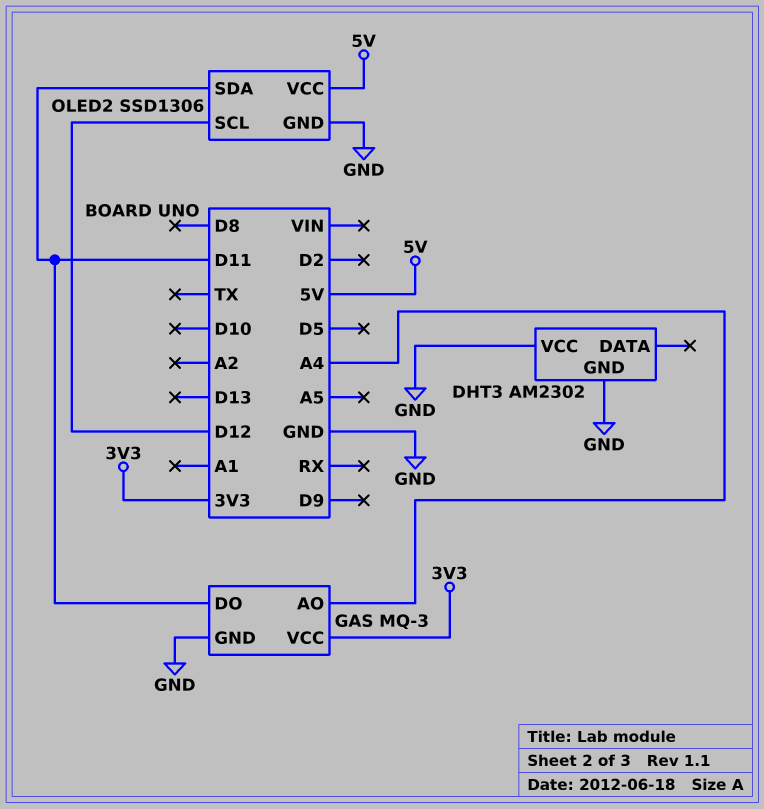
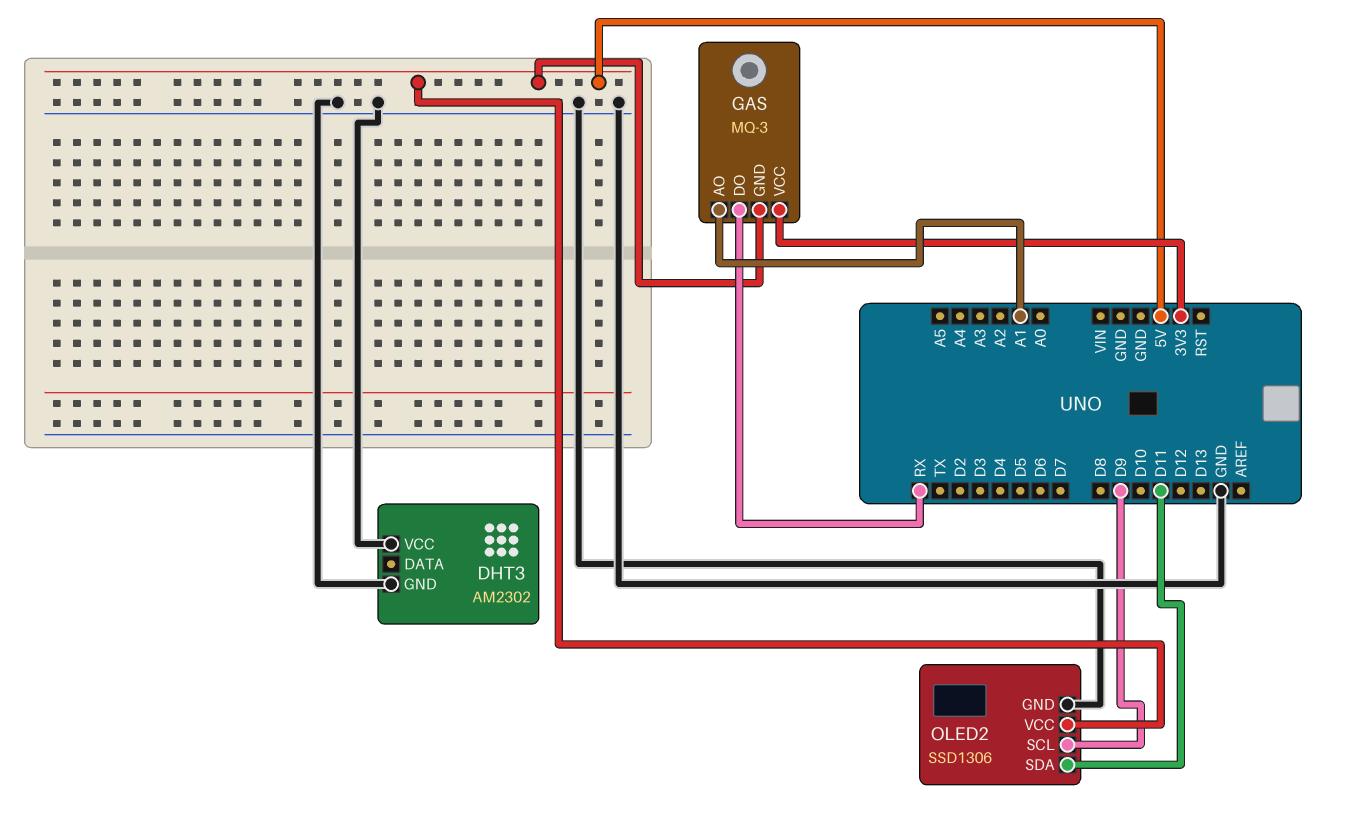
GAS pin AO: A4 -> A1
GAS pin DO: D11 -> RX
GAS pin GND: GND -> 5V
OLED2 pin SCL: D12 -> D9

